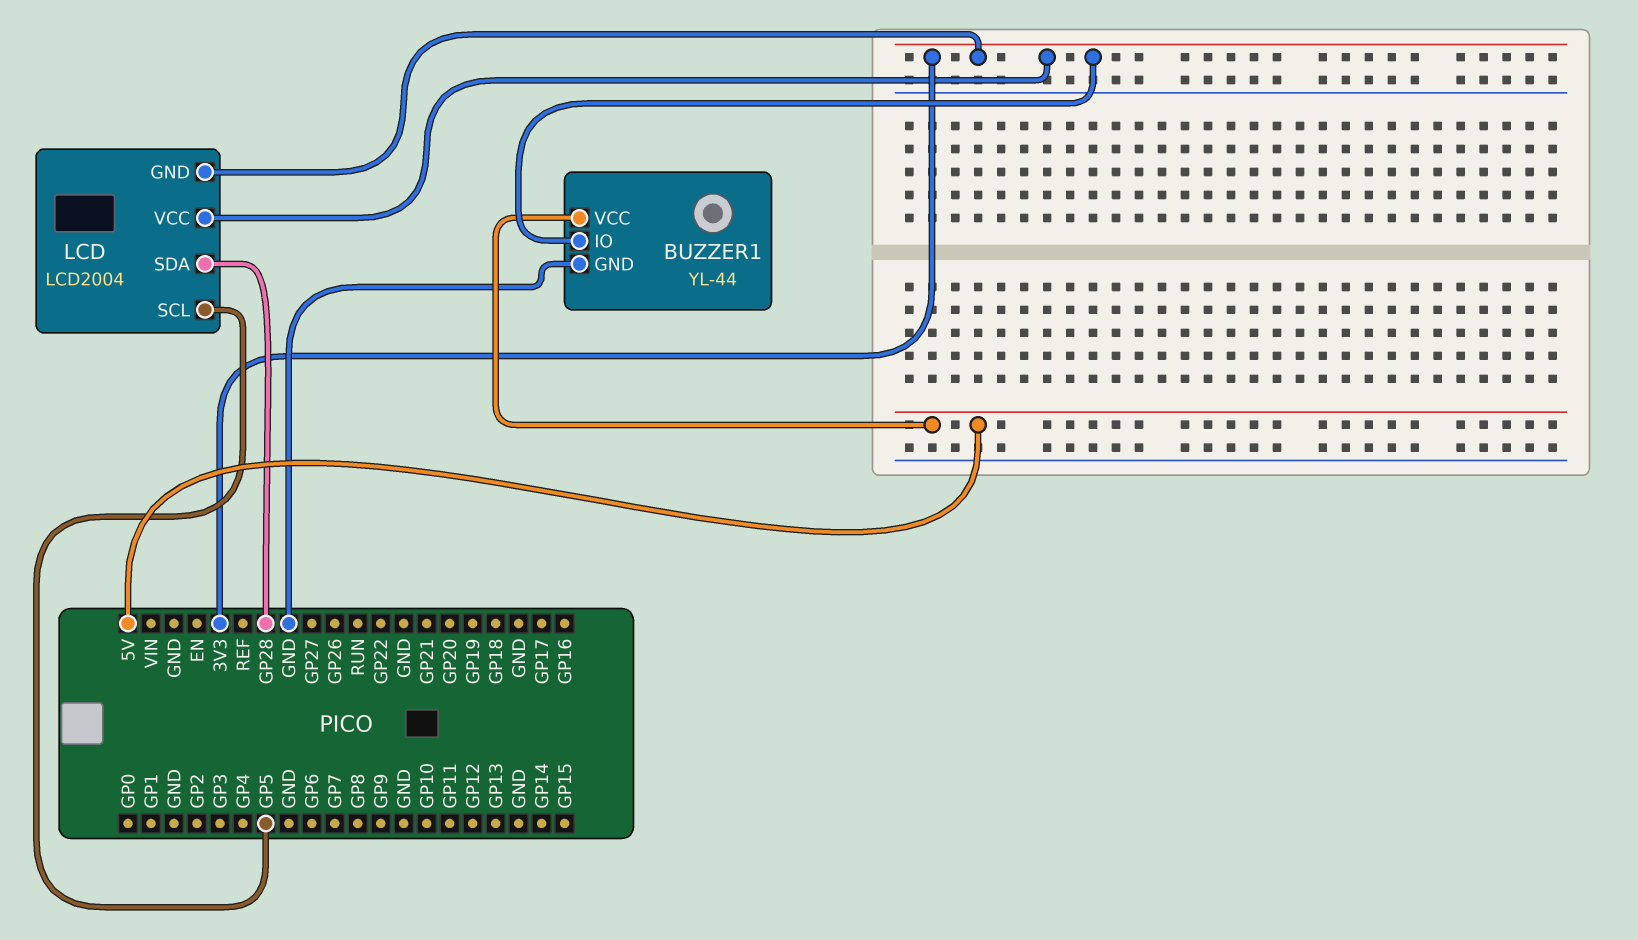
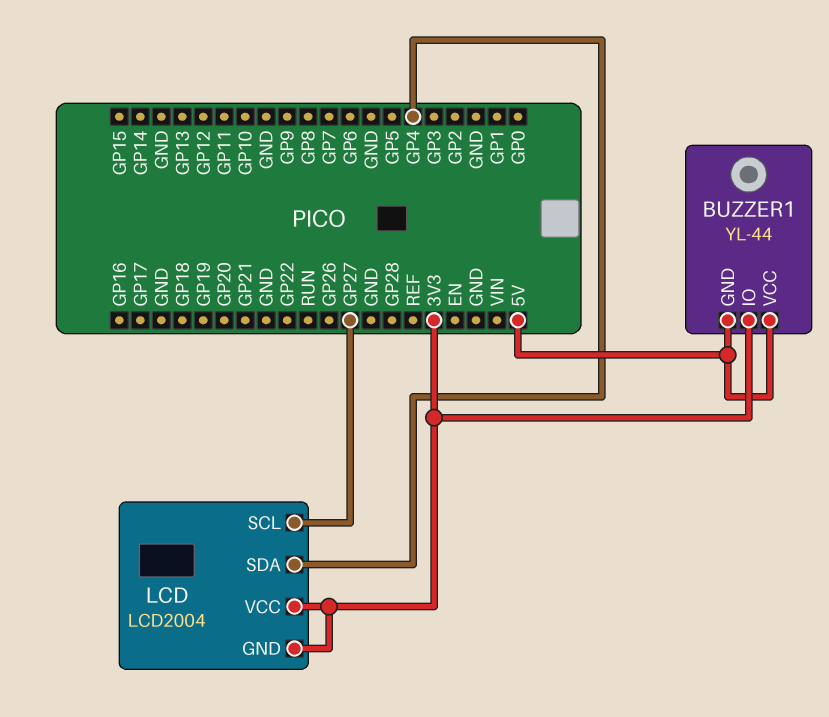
BUZZER1 pin GND: GND -> 5V
LCD pin SCL: GP5 -> GP27
LCD pin SDA: GP28 -> GP4

